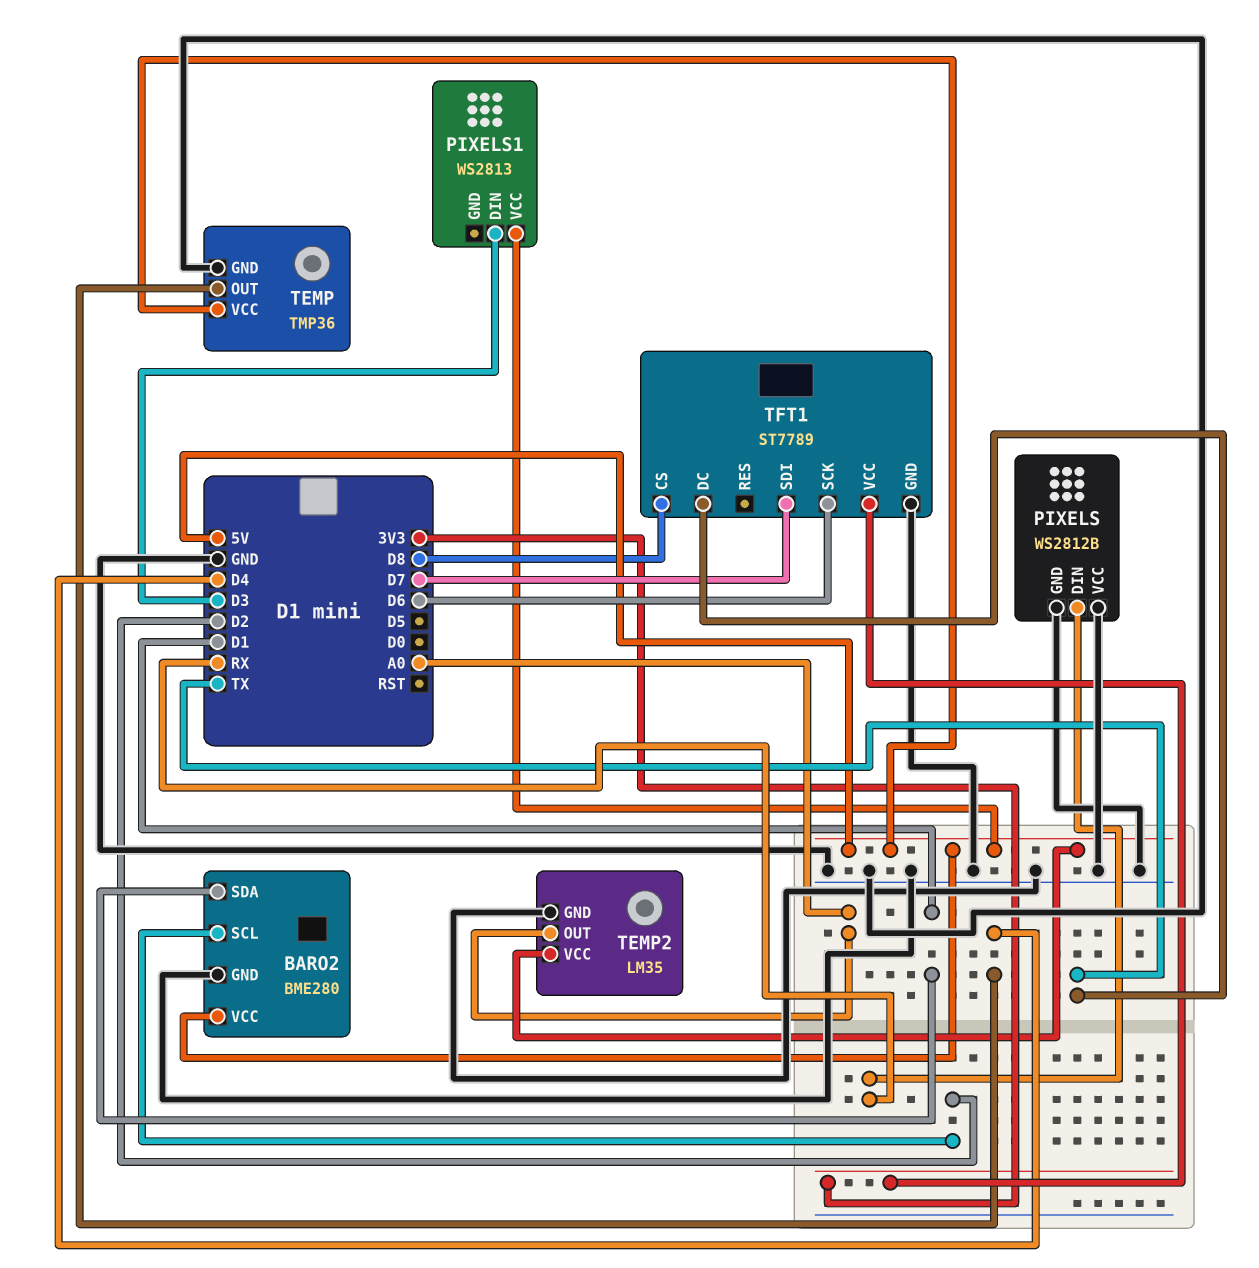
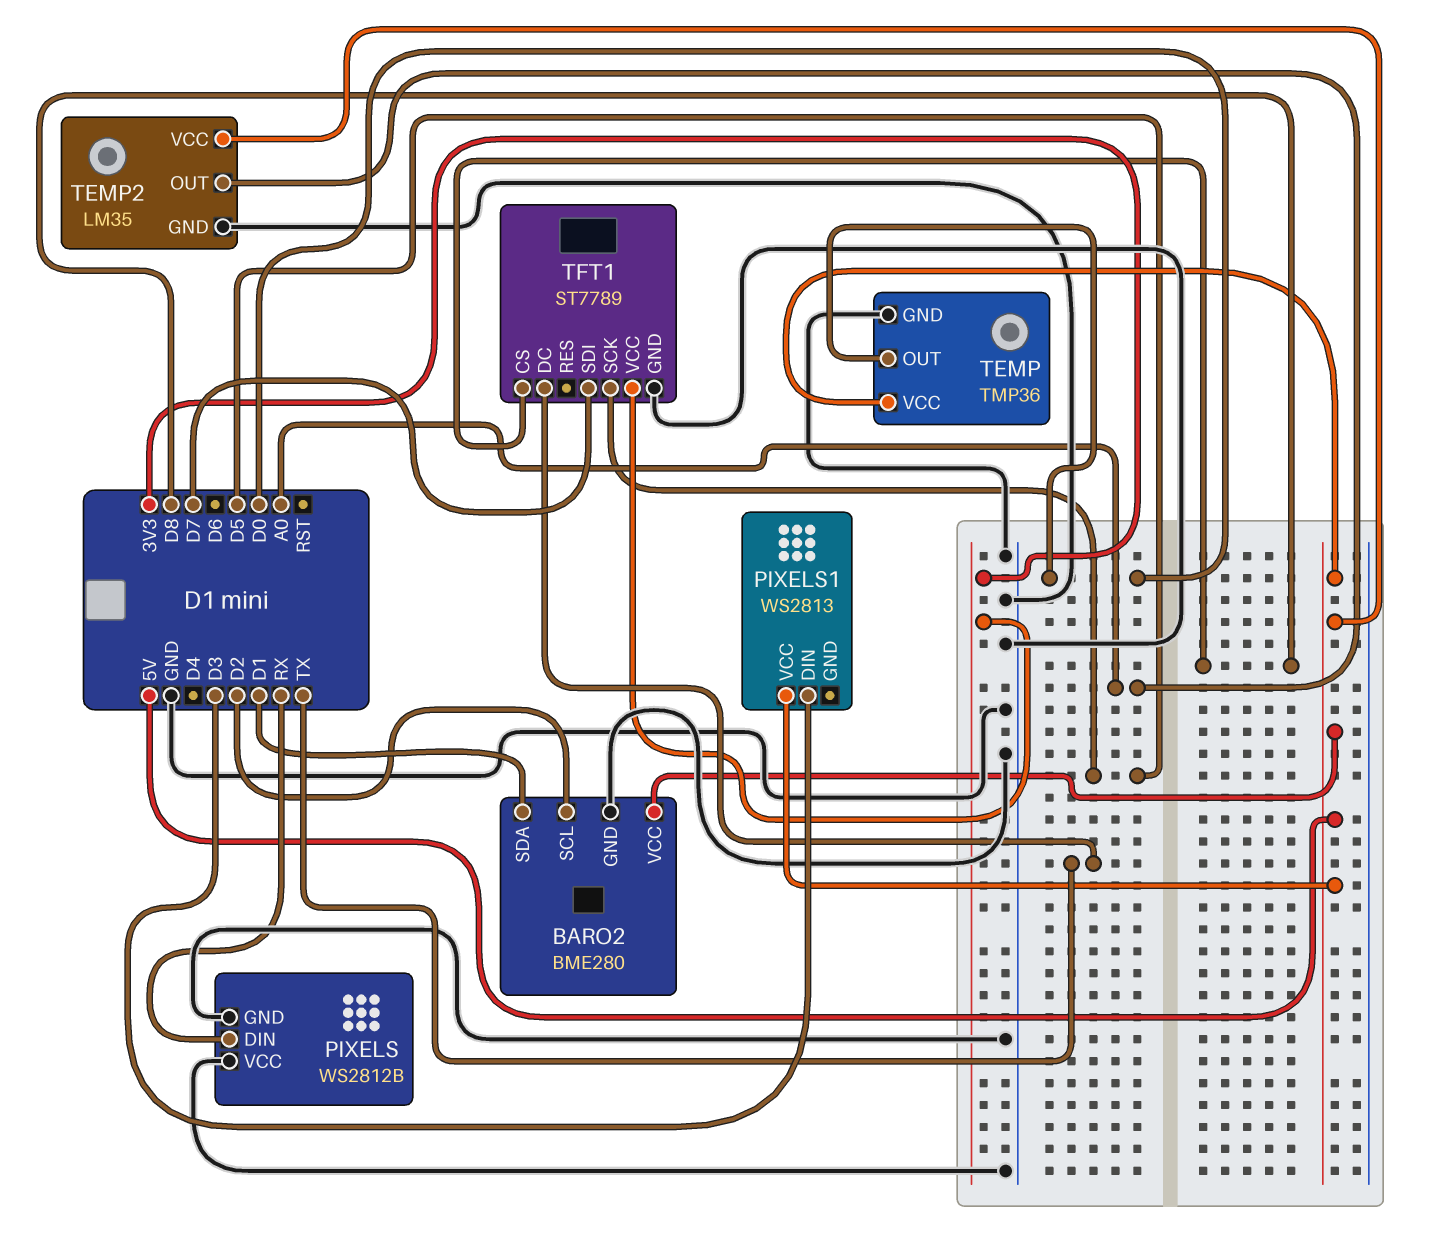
TEMP pin OUT: D4 -> D0
TFT1 pin SCK: D6 -> D5

